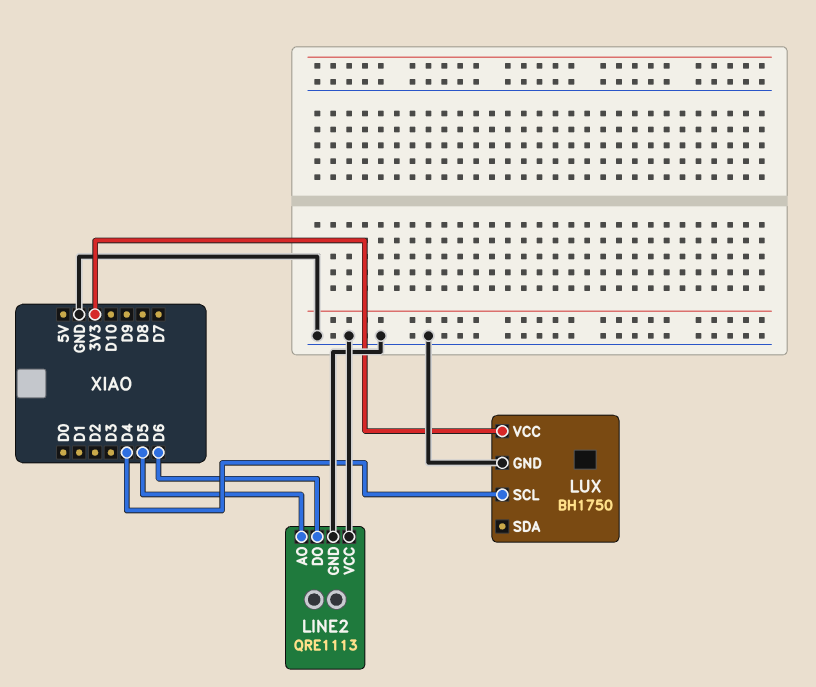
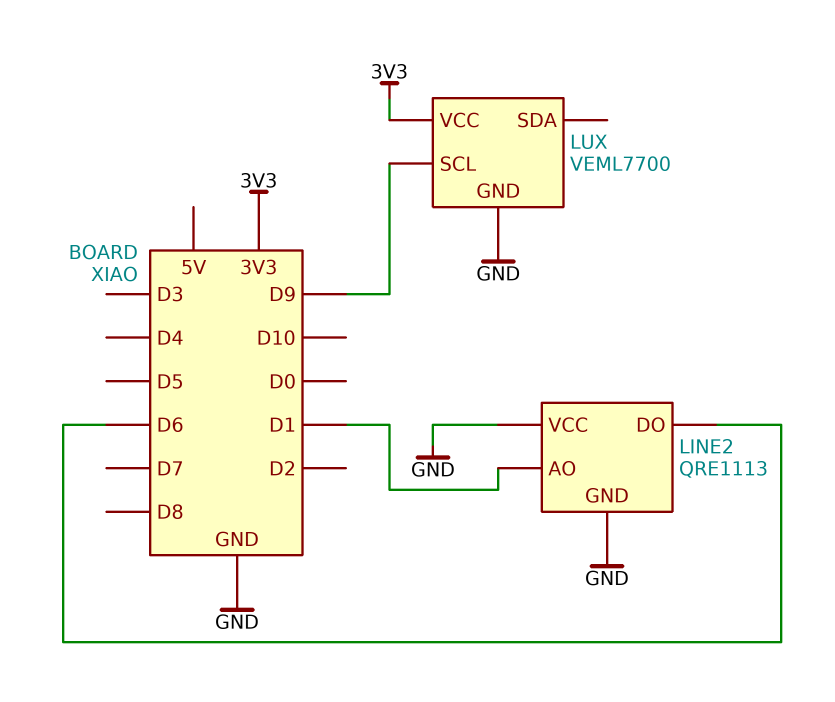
LINE2 pin AO: D5 -> D1
LUX: BH1750 -> VEML7700
LUX pin SCL: D4 -> D9

